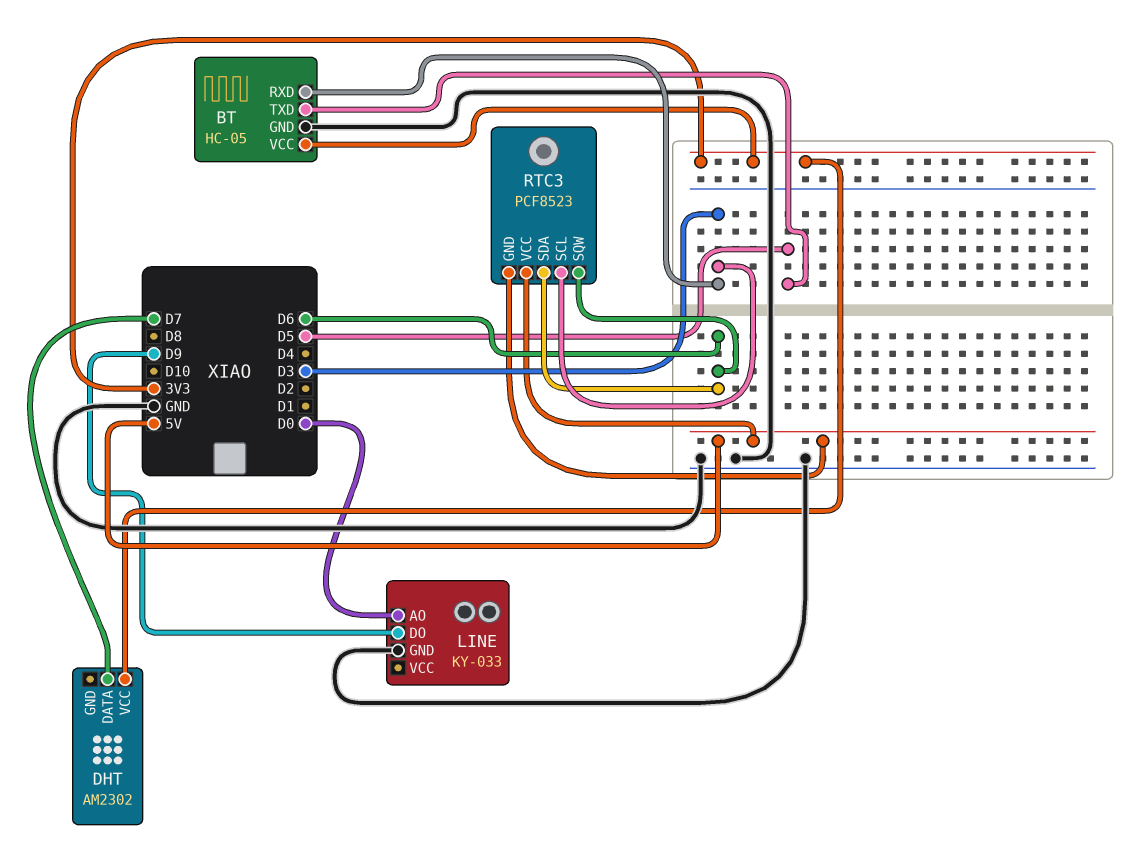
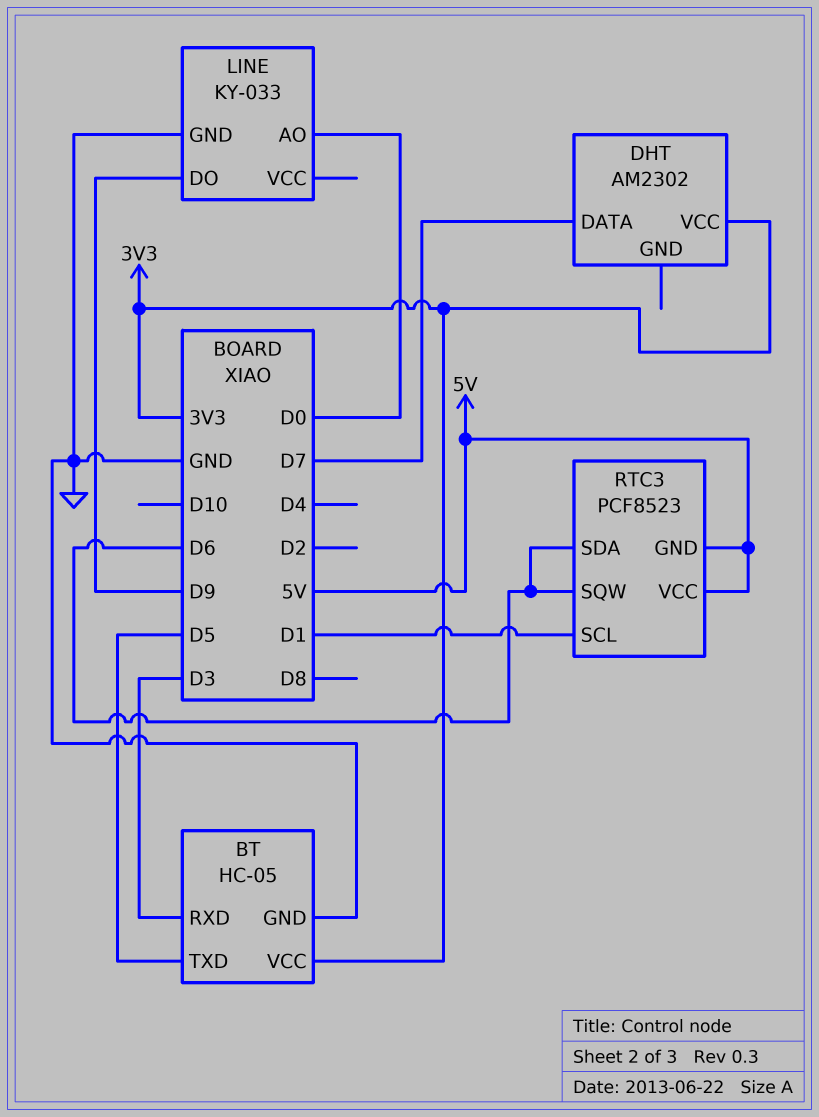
RTC3 pin SCL: D3 -> D1

